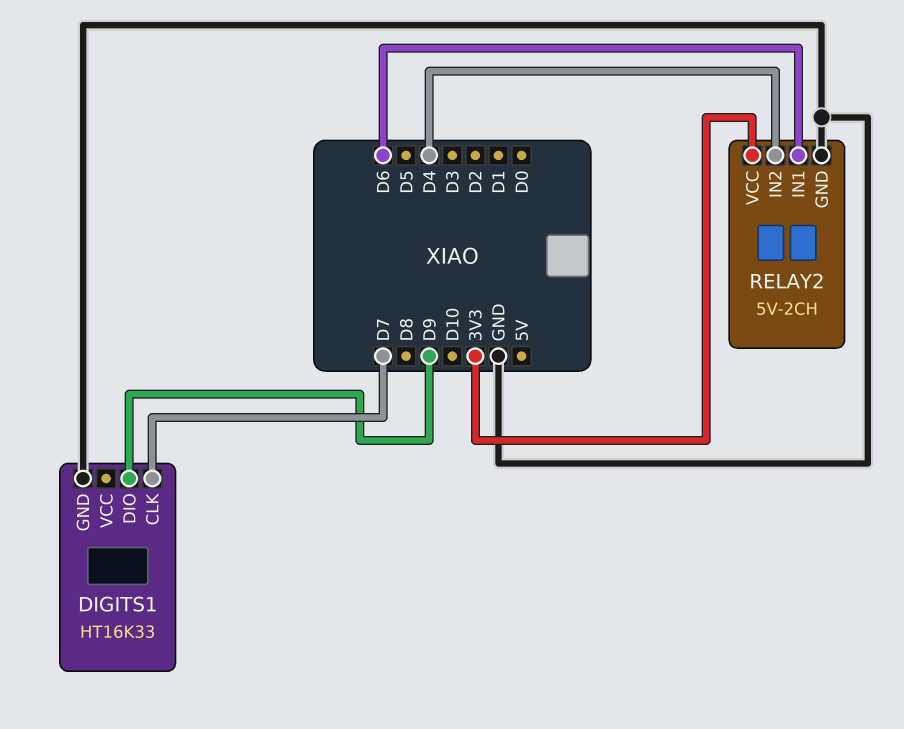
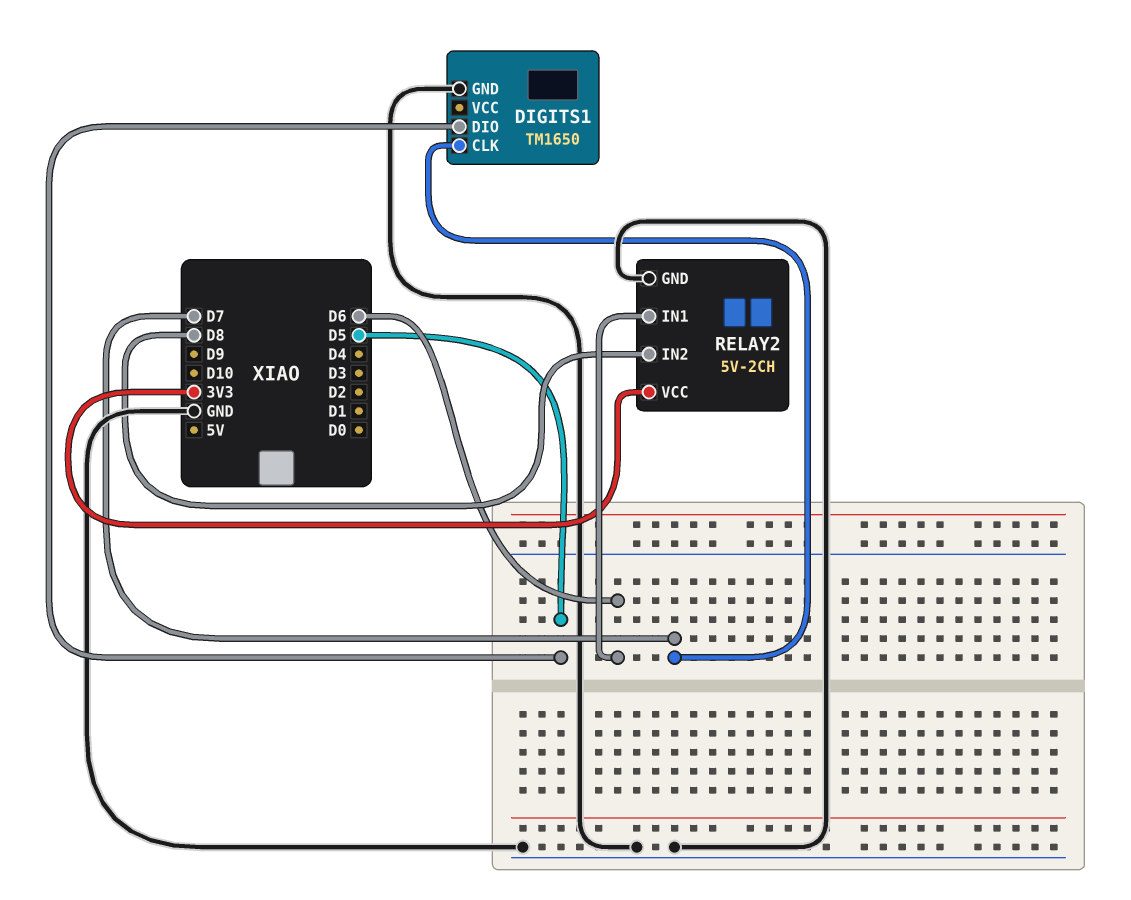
DIGITS1: HT16K33 -> TM1650
DIGITS1 pin DIO: D9 -> D5
RELAY2 pin IN2: D4 -> D8

